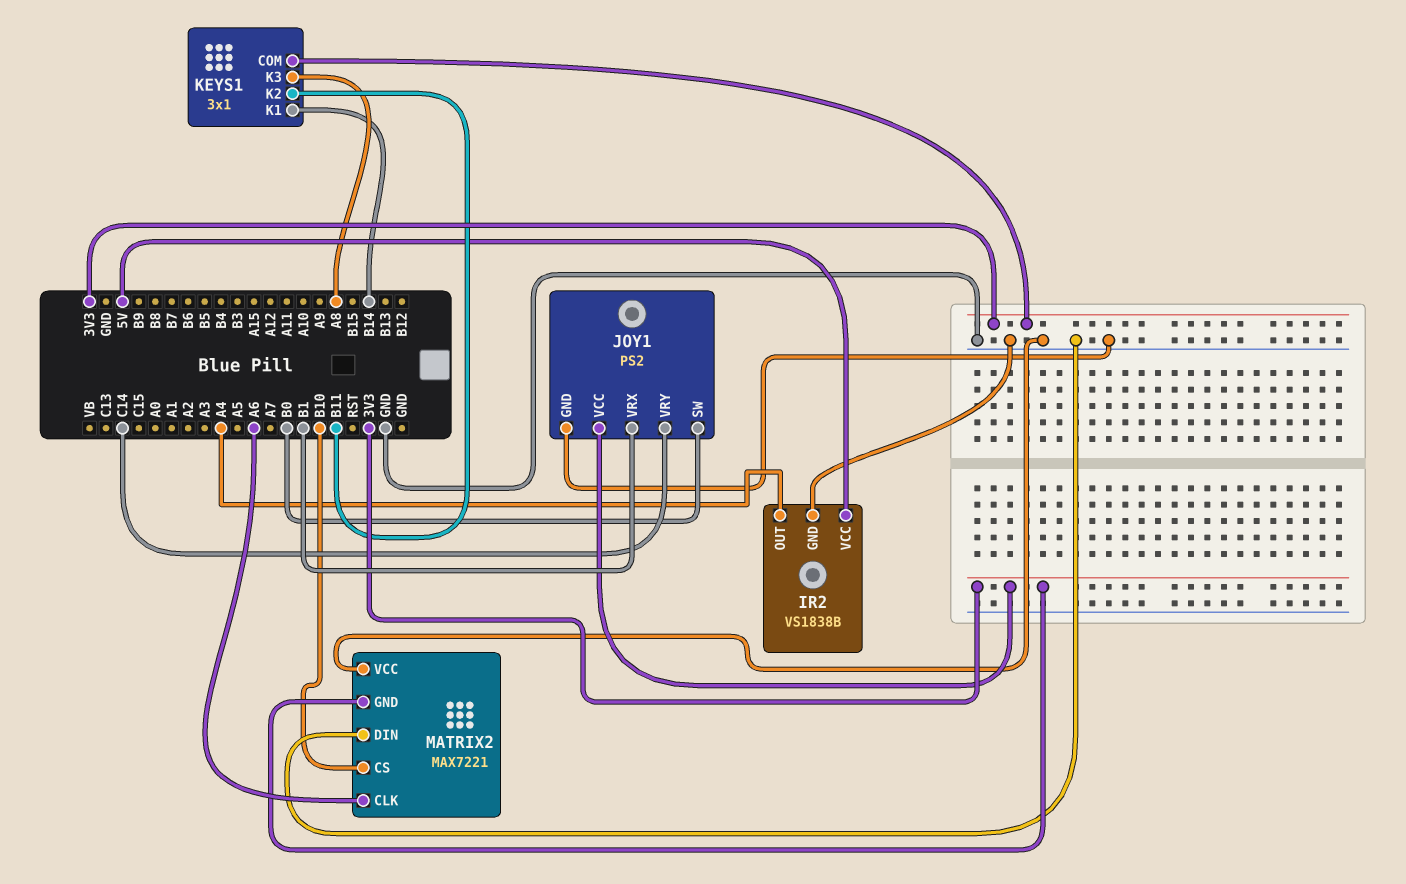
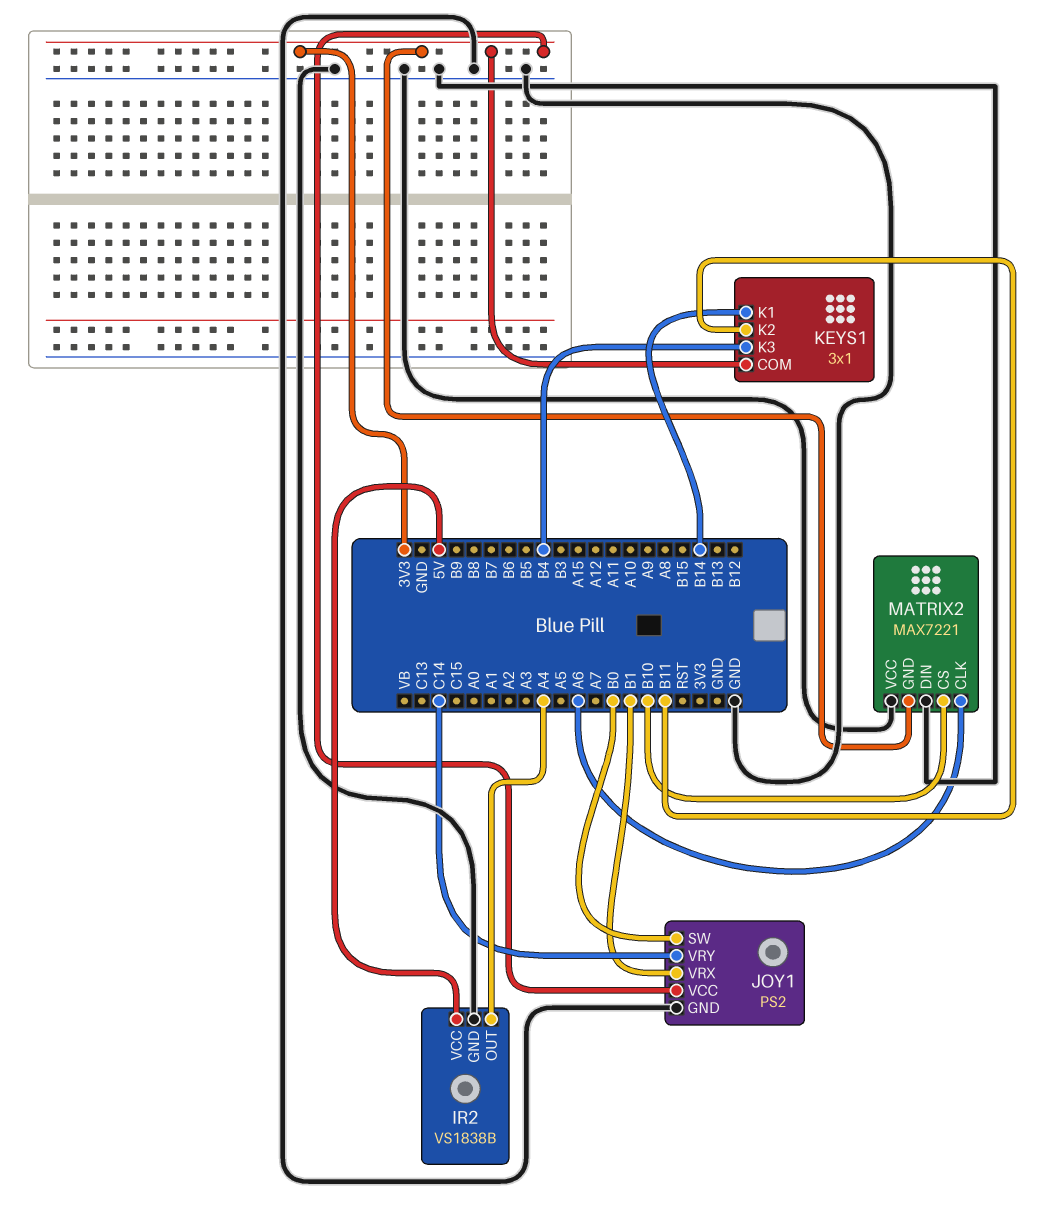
KEYS1 pin K3: A8 -> B4

